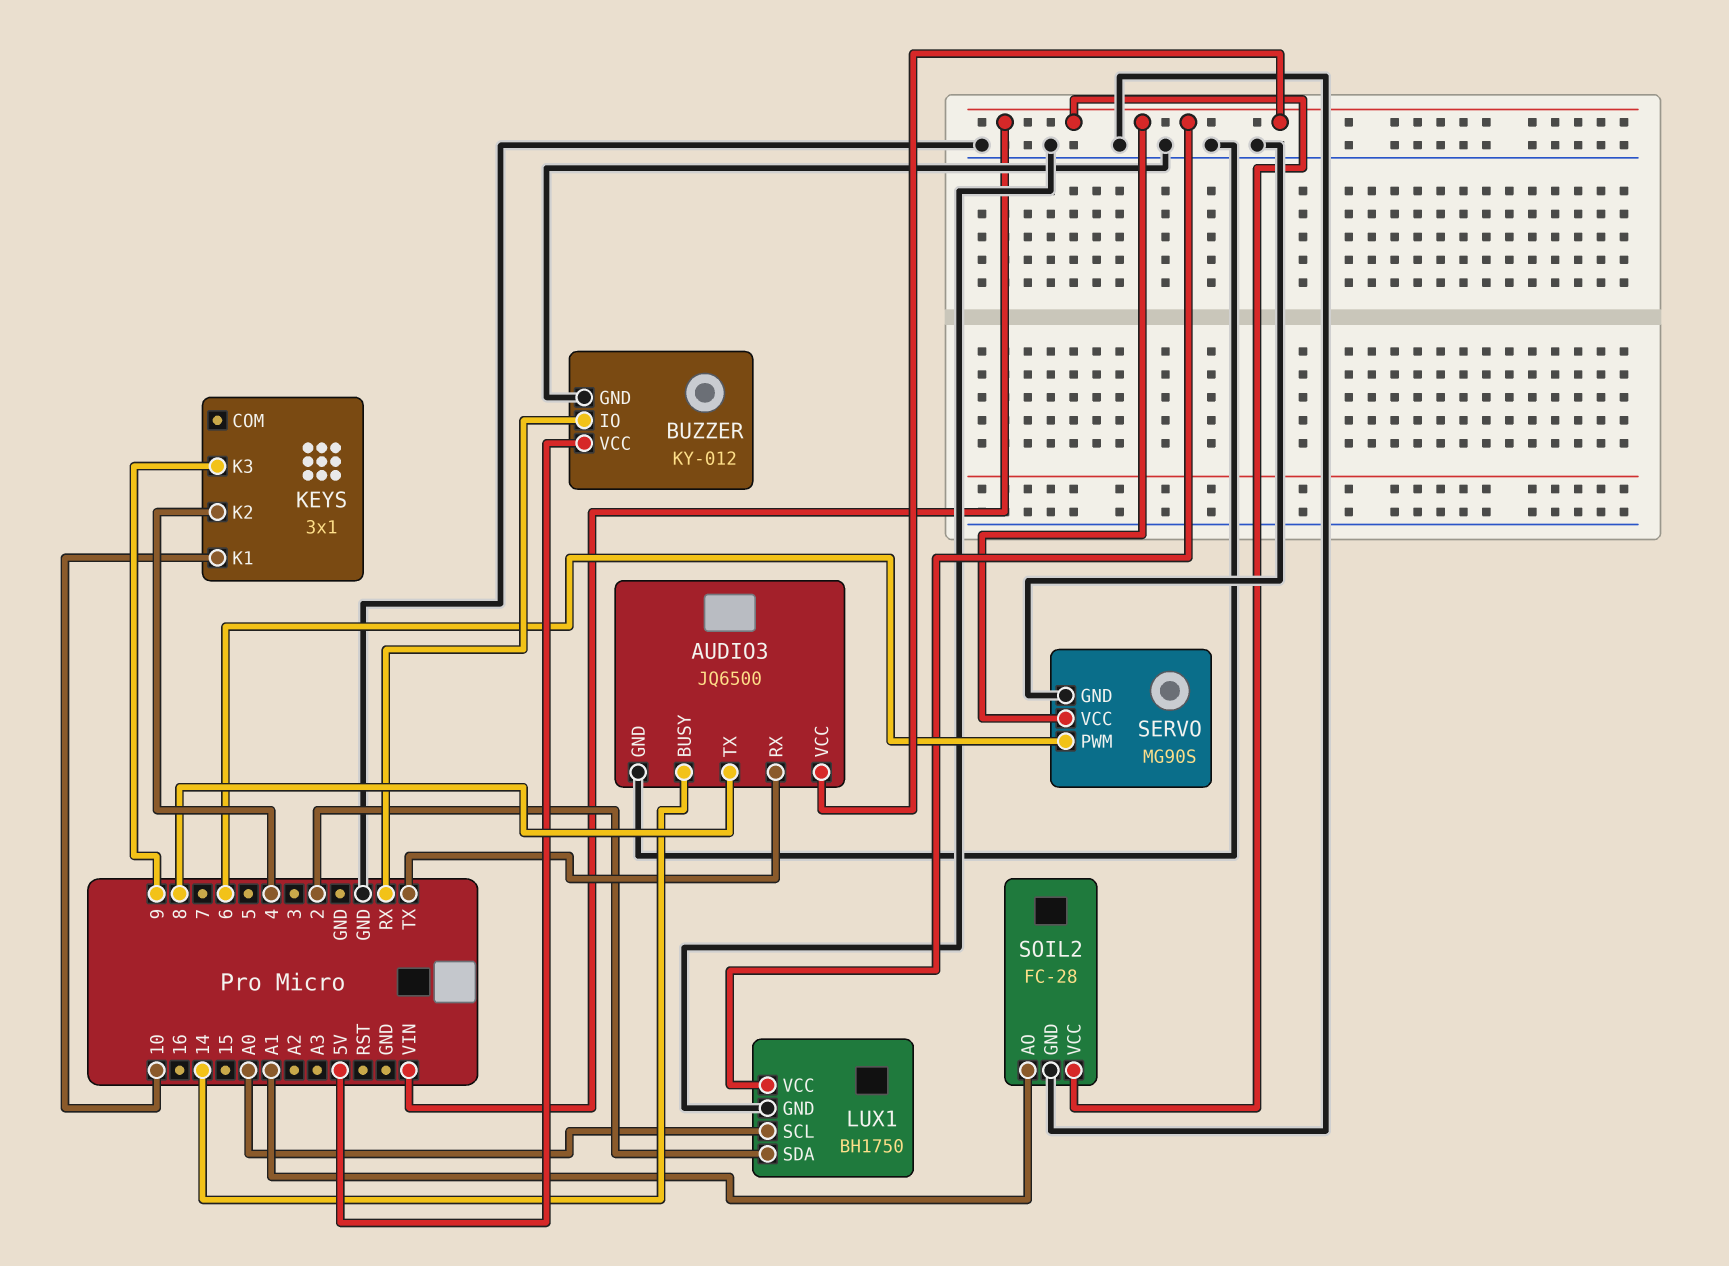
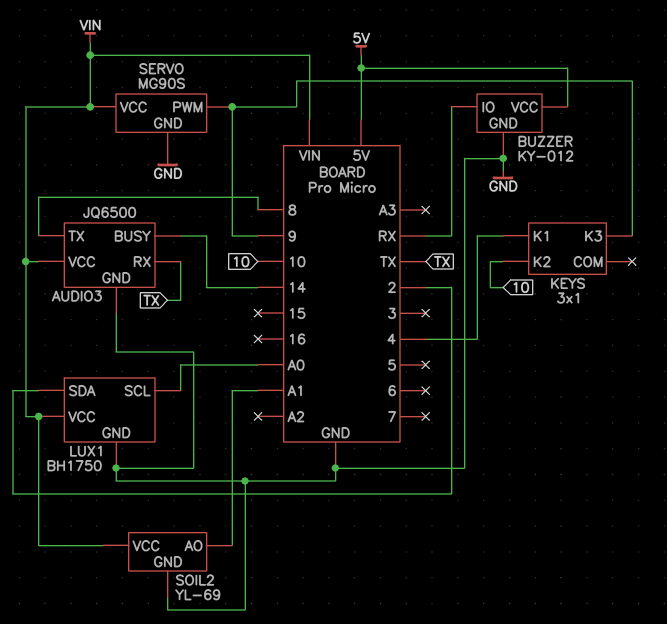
KEYS pin K1: 10 -> 4
KEYS pin K2: 4 -> 10
SERVO pin PWM: 6 -> 9
SOIL2: FC-28 -> YL-69

